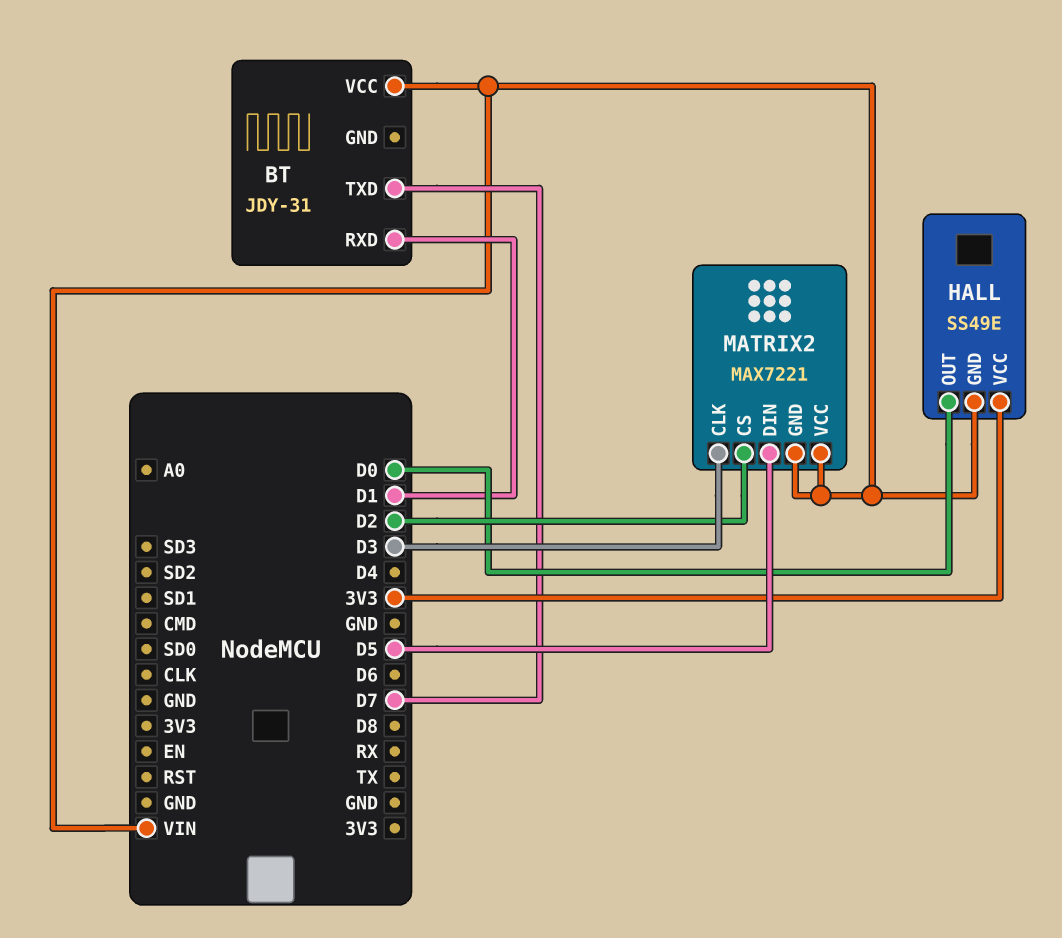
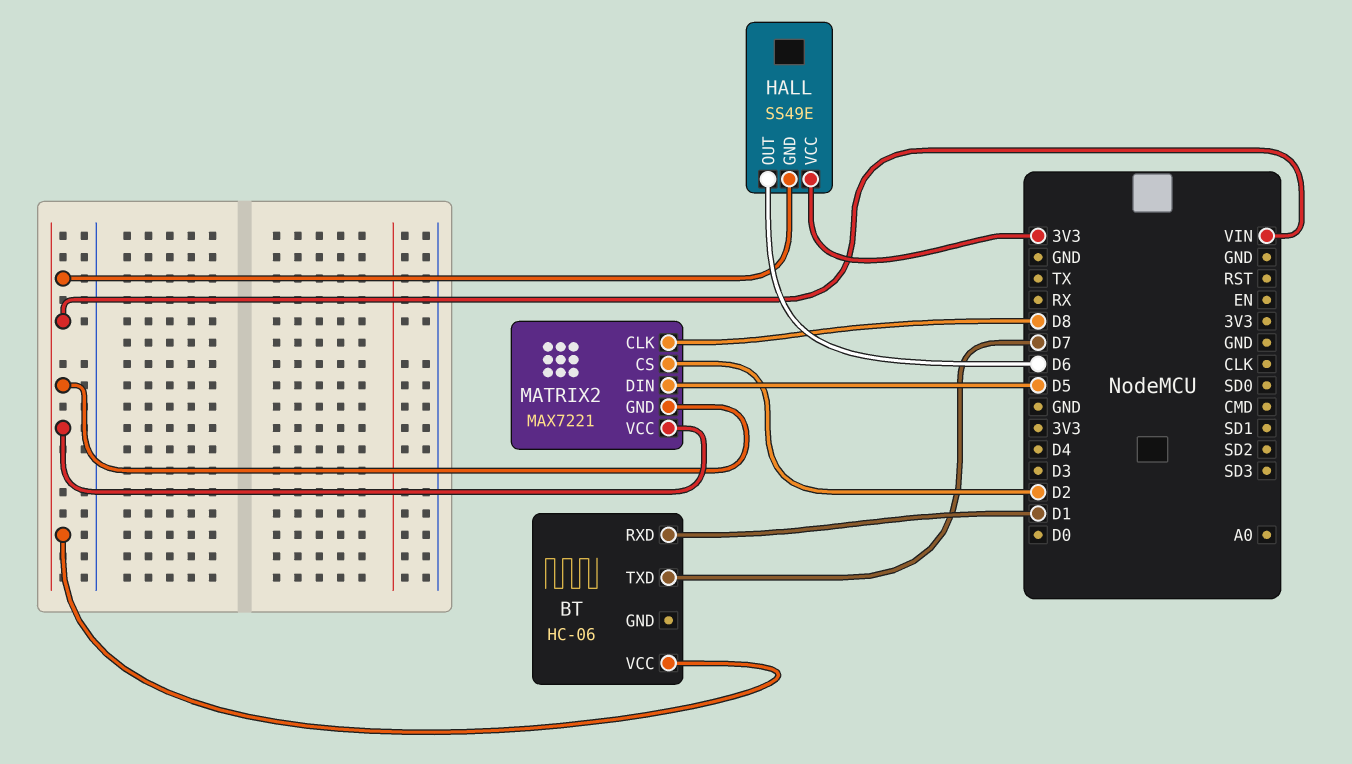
BT: JDY-31 -> HC-06
HALL pin OUT: D0 -> D6
MATRIX2 pin CLK: D3 -> D8

